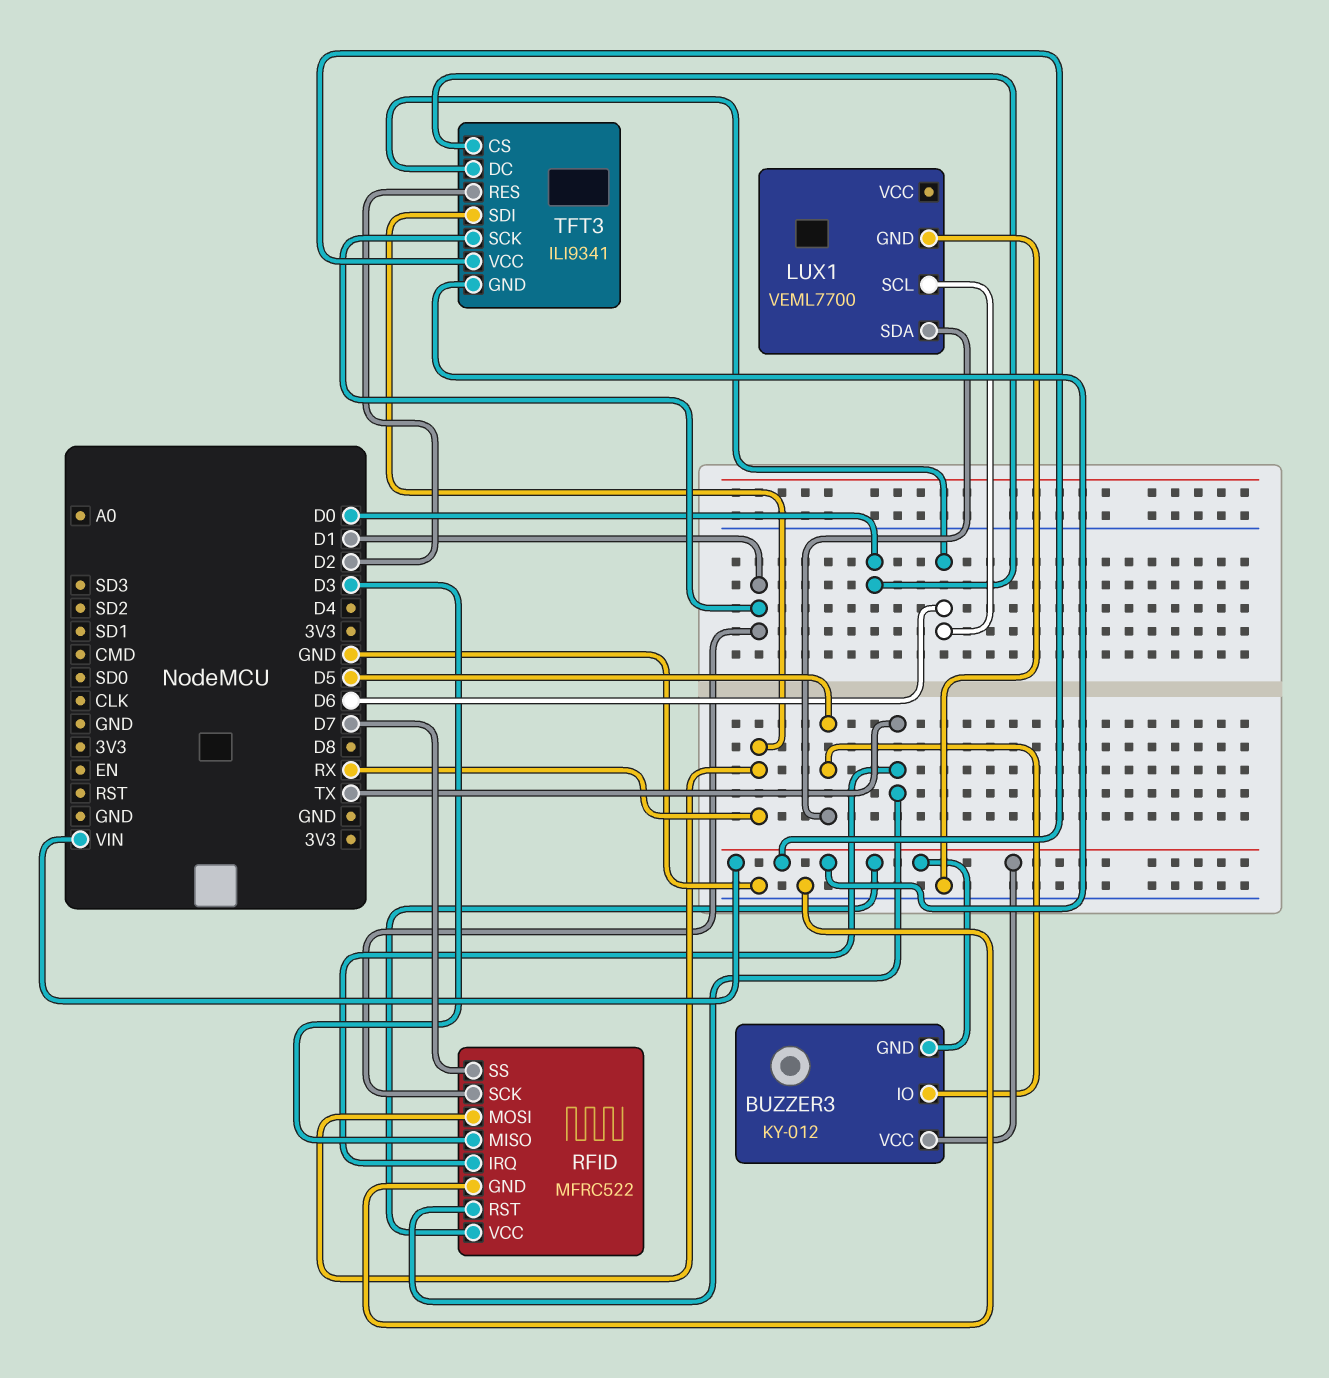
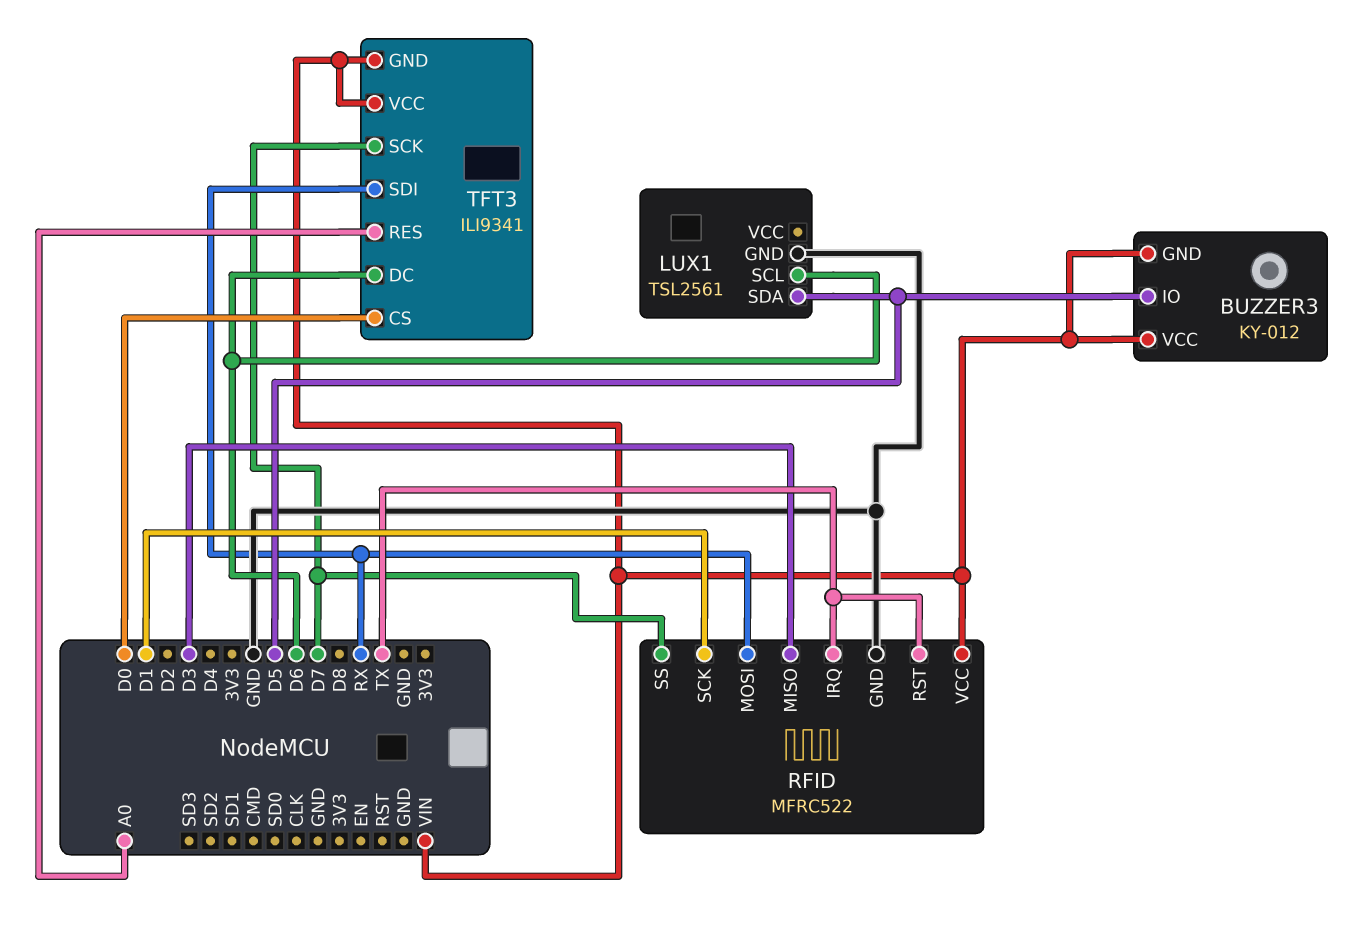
LUX1: VEML7700 -> TSL2561
TFT3 pin RES: D2 -> A0
TFT3 pin SCK: D1 -> D7

